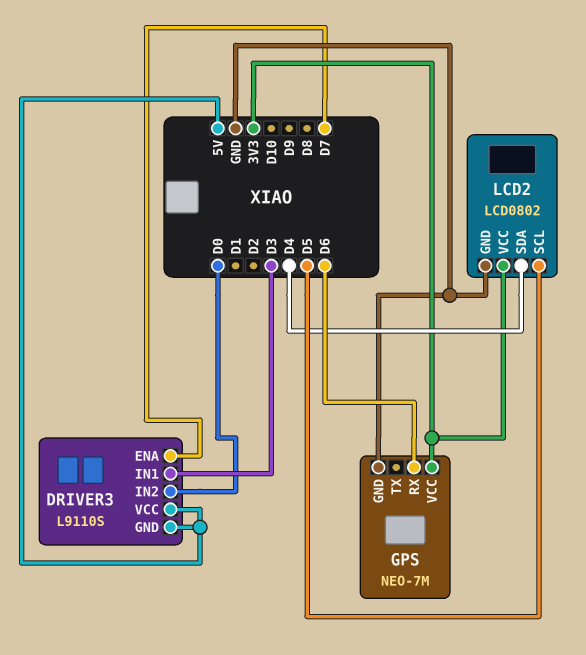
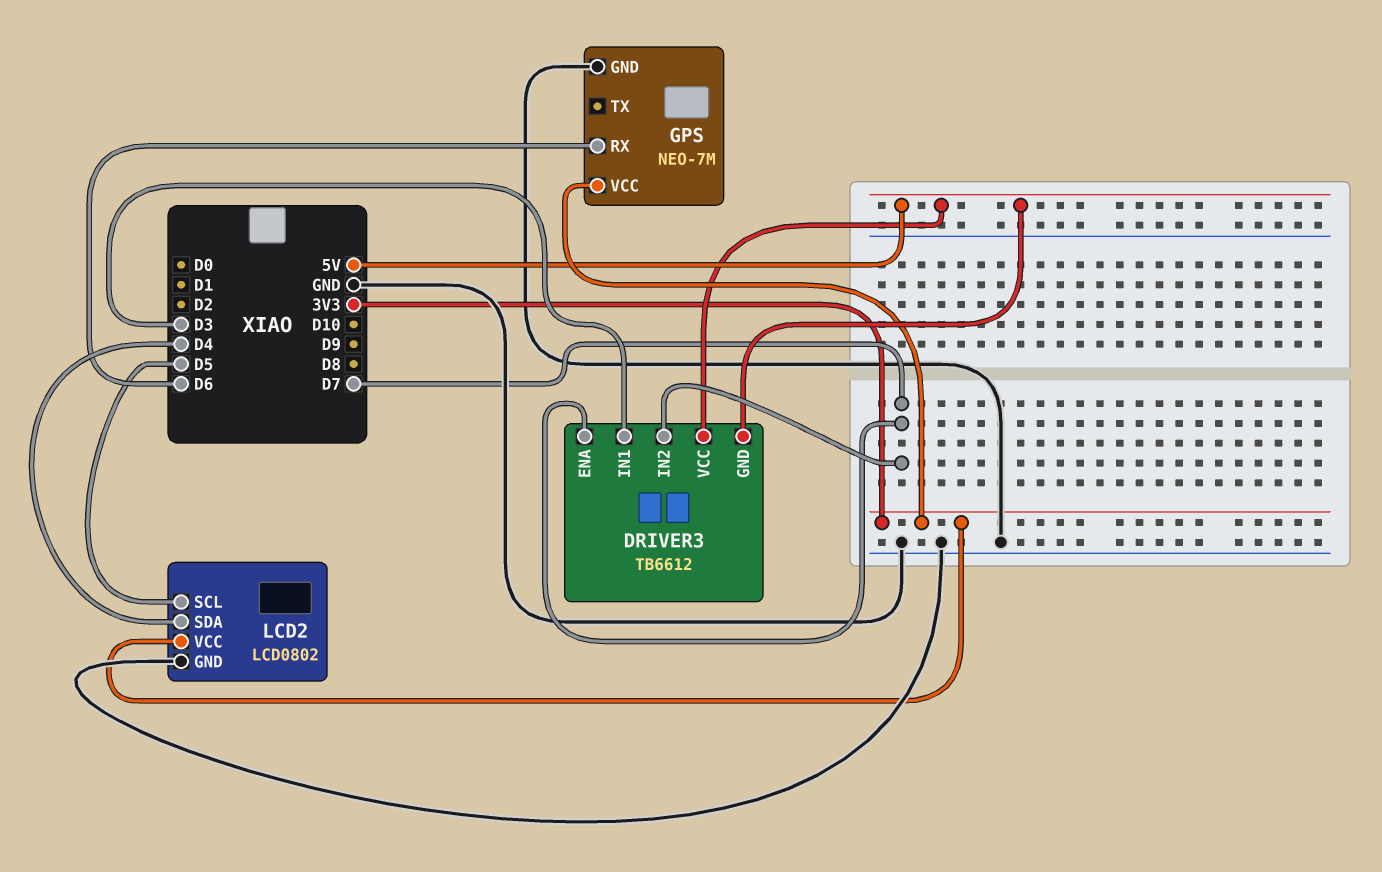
DRIVER3: L9110S -> TB6612
DRIVER3 pin IN2: D0 -> D7

